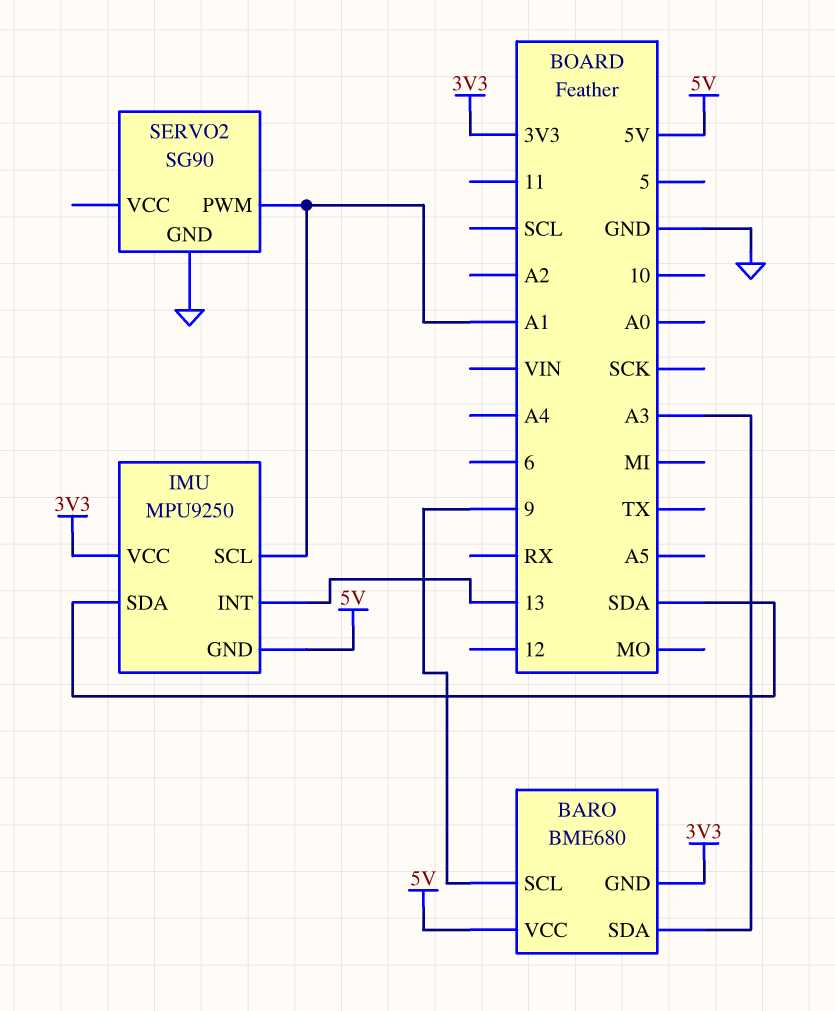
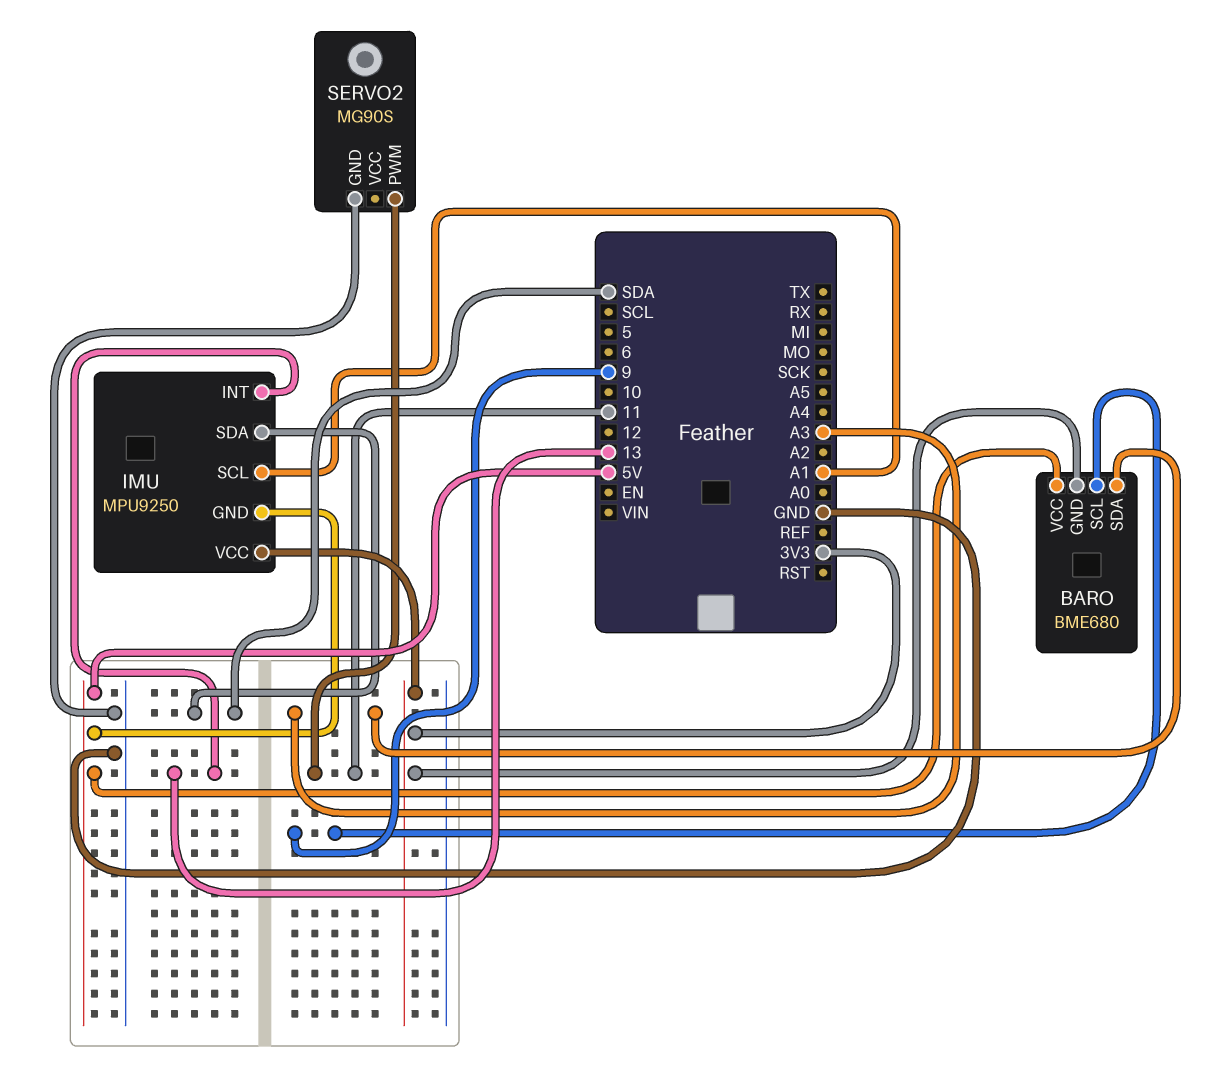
SERVO2: SG90 -> MG90S
SERVO2 pin PWM: A1 -> 11

